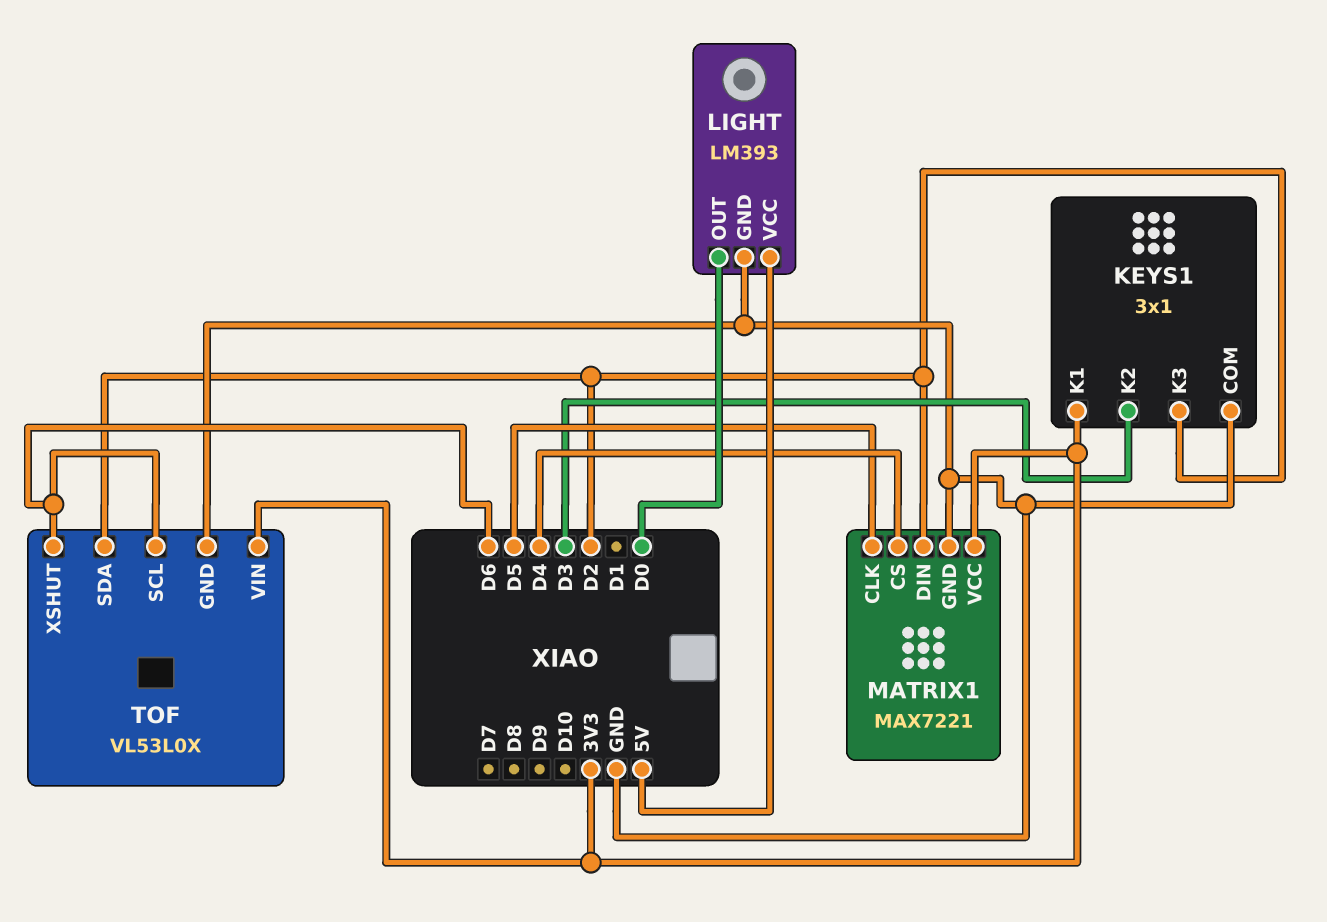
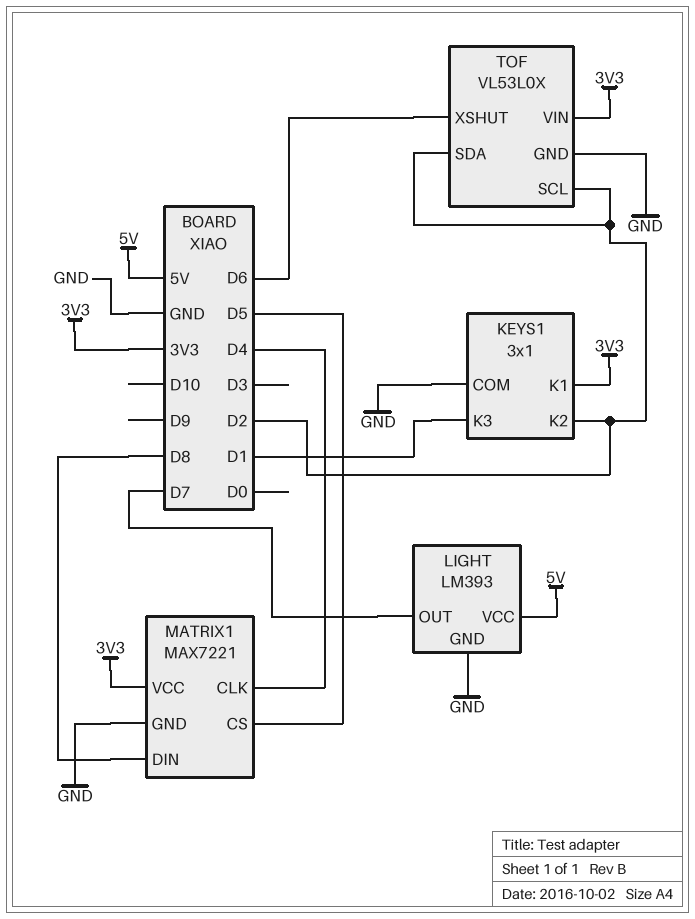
KEYS1 pin K2: D3 -> D2
KEYS1 pin K3: D2 -> D1
LIGHT pin OUT: D0 -> D7
MATRIX1 pin CLK: D5 -> D4
MATRIX1 pin CS: D4 -> D5
MATRIX1 pin DIN: D2 -> D8
TOF pin SCL: D6 -> D2

